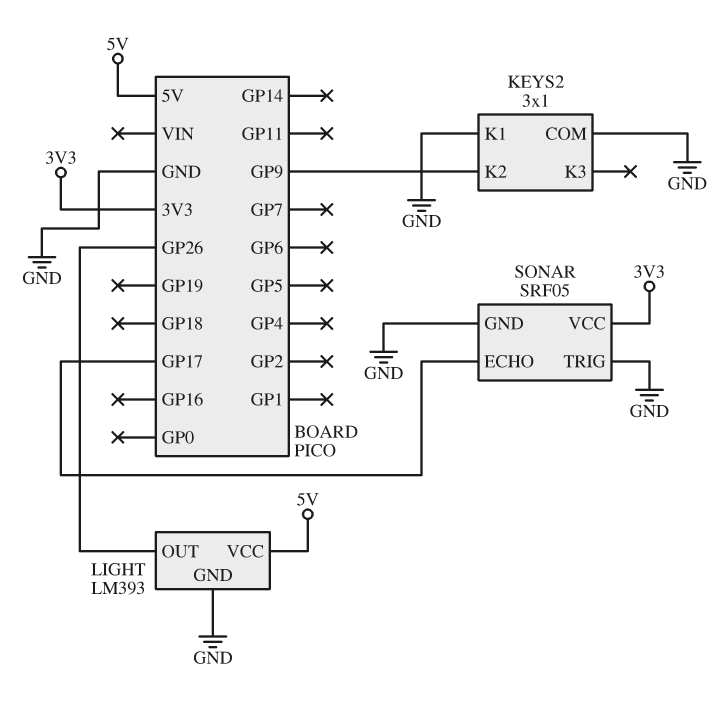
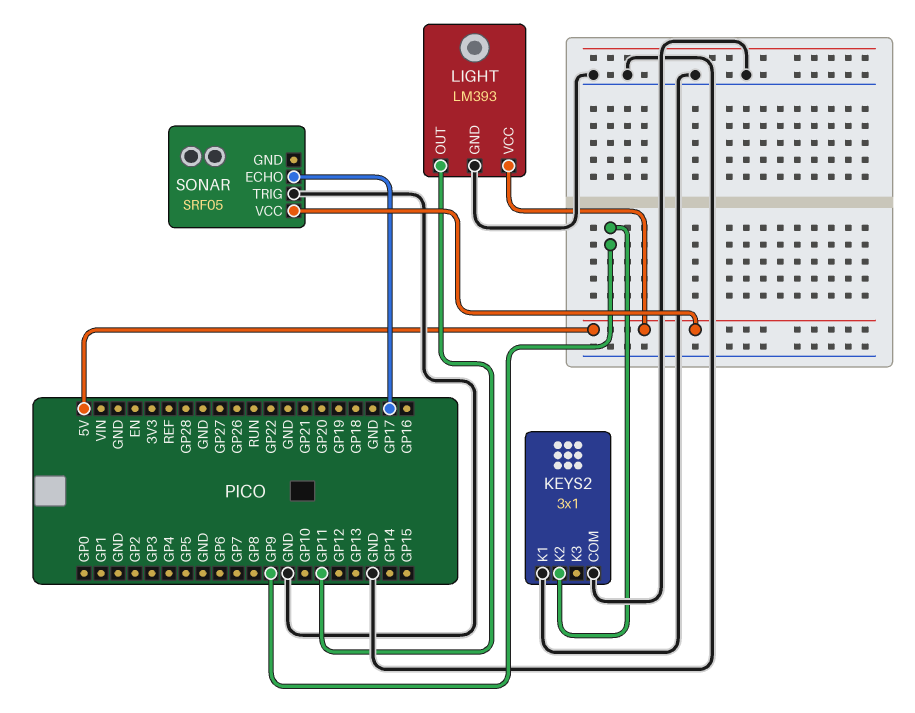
LIGHT pin OUT: GP26 -> GP11
SONAR pin GND: GND -> none
SONAR pin VCC: 3V3 -> 5V

